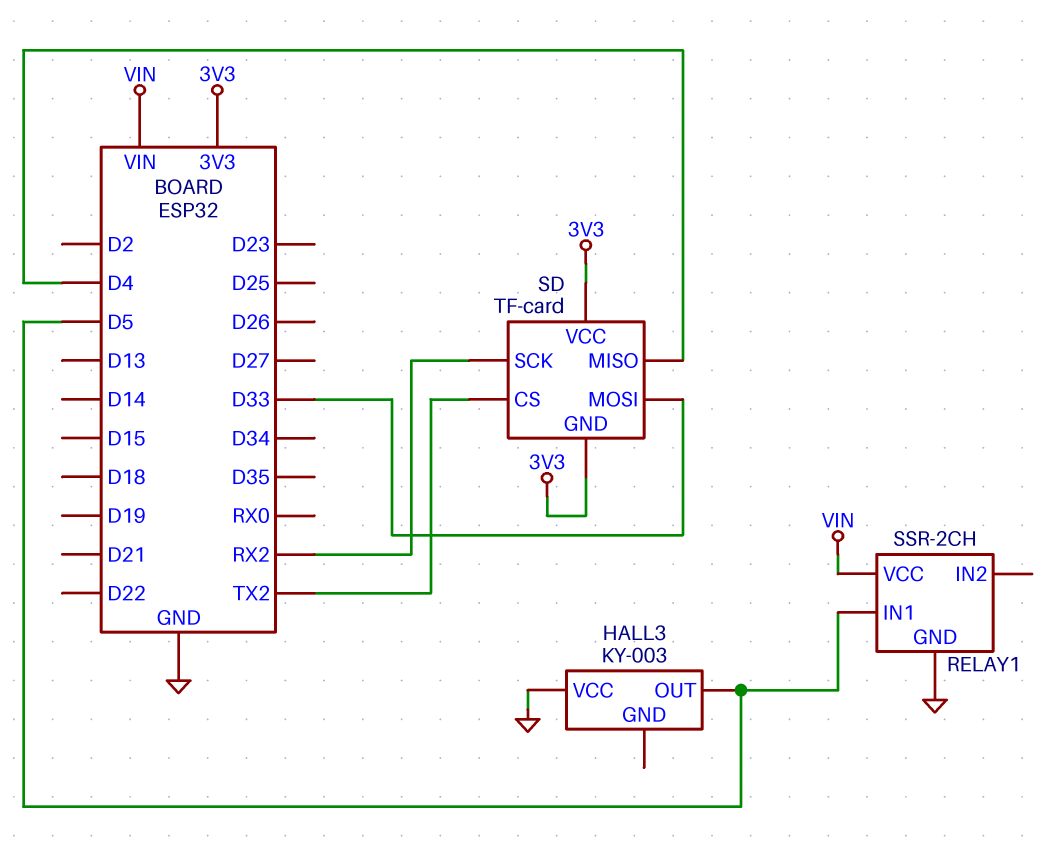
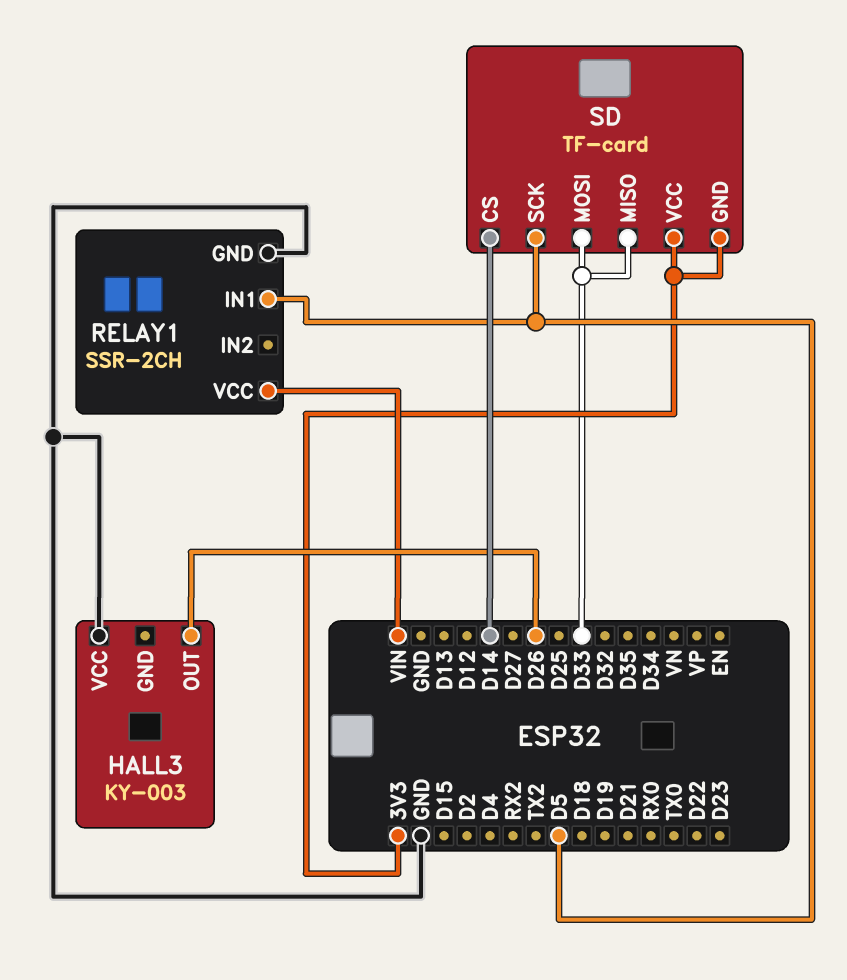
HALL3 pin OUT: D5 -> D26
SD pin CS: TX2 -> D14
SD pin MISO: D4 -> D33
SD pin SCK: RX2 -> D5

